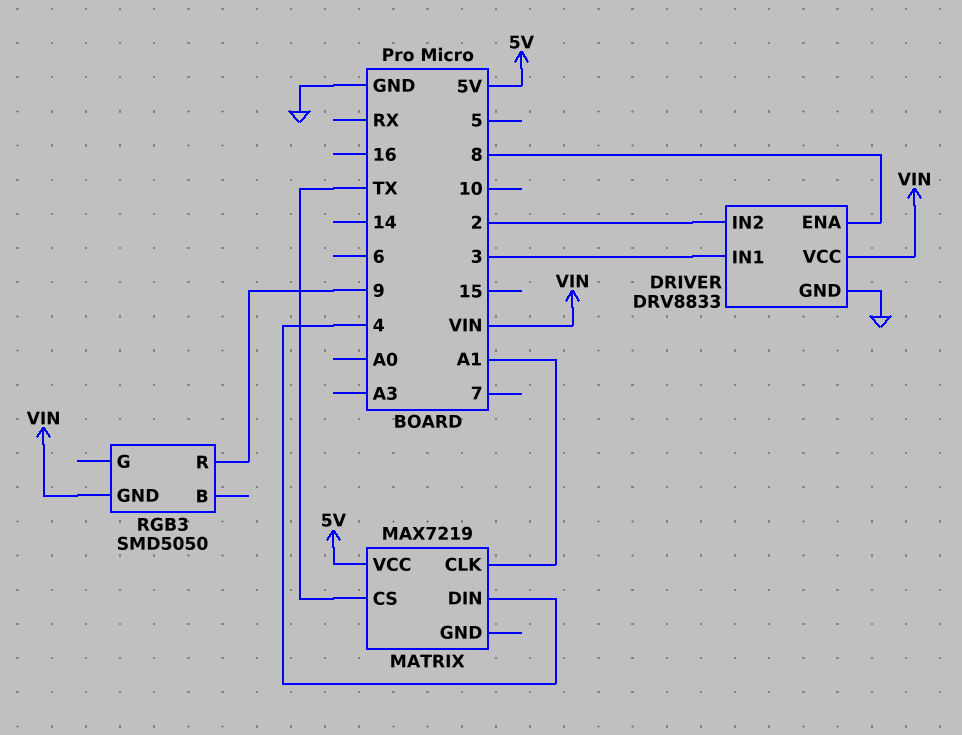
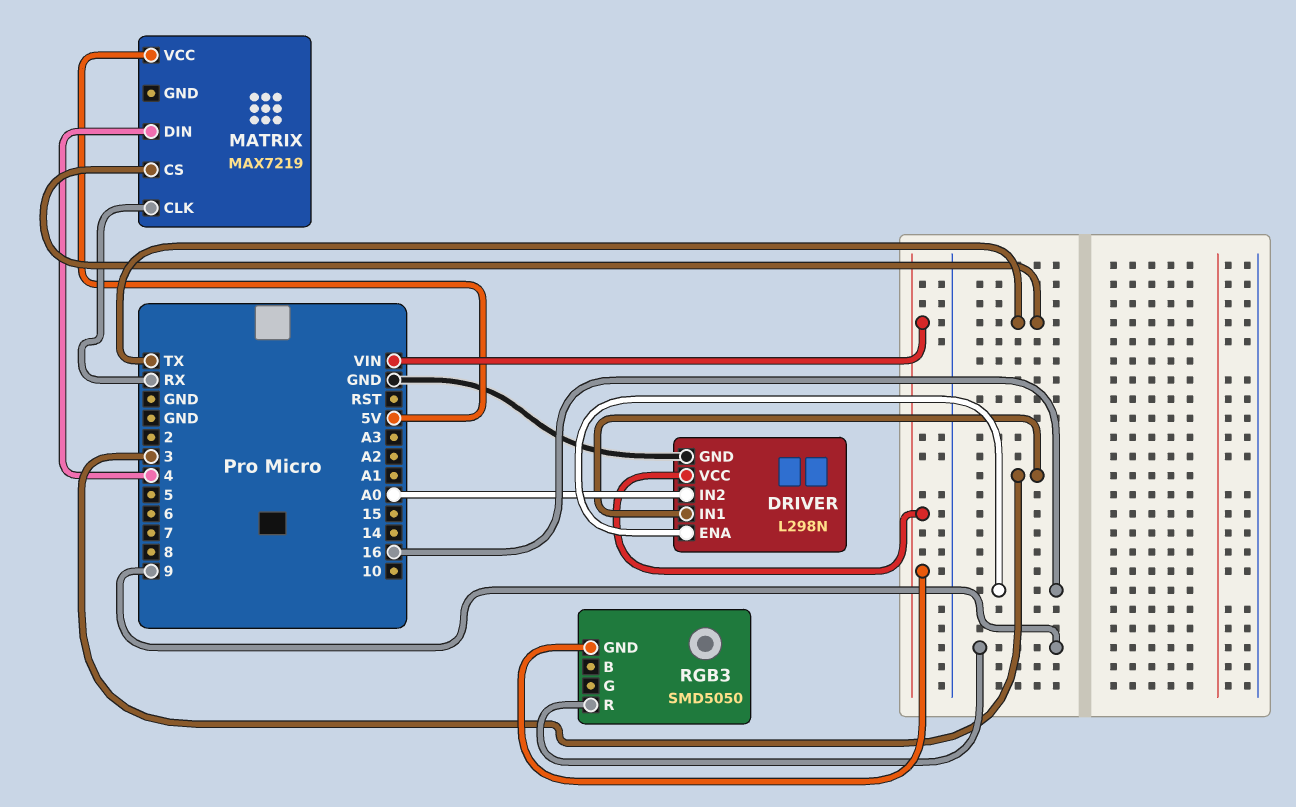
DRIVER: DRV8833 -> L298N
DRIVER pin ENA: 8 -> 16
DRIVER pin IN2: 2 -> A0
MATRIX pin CLK: A1 -> RX

